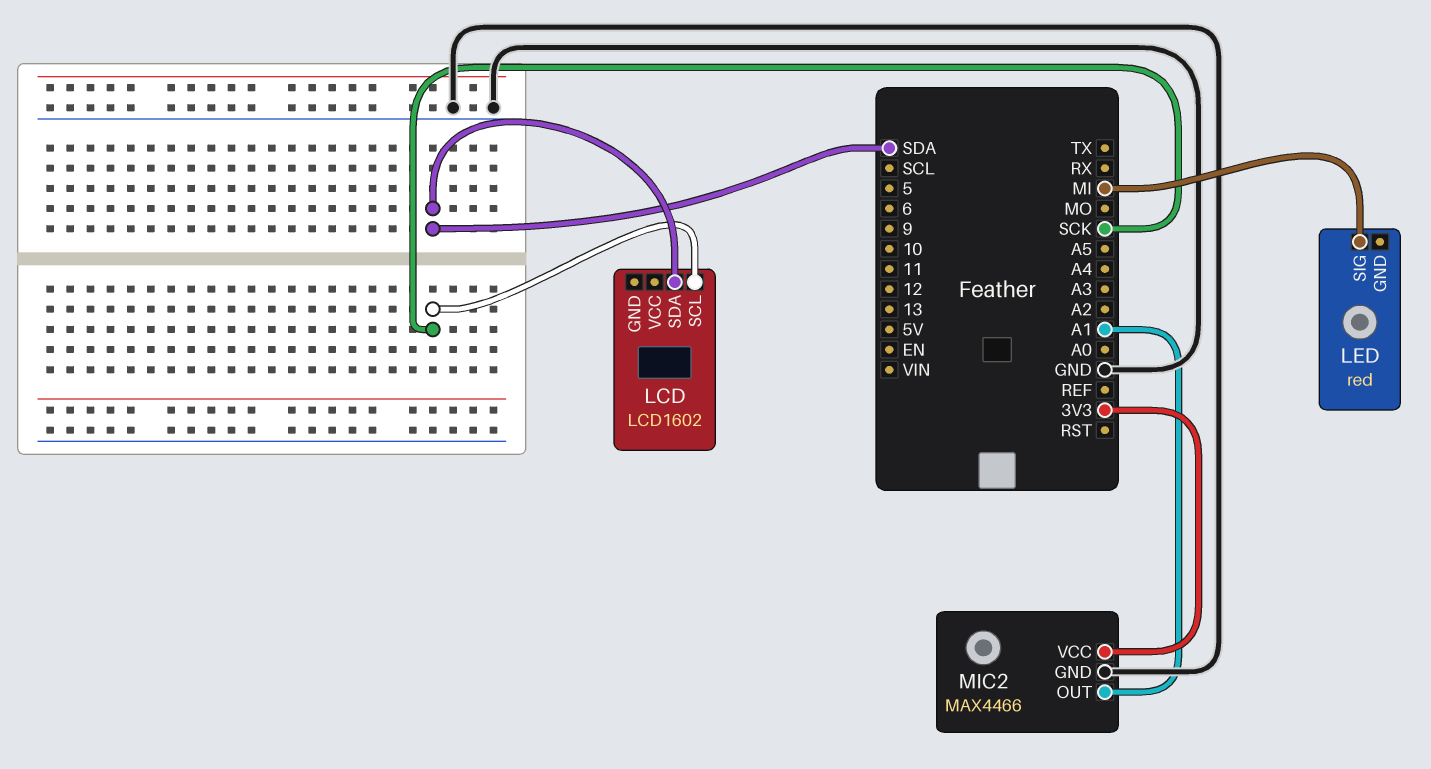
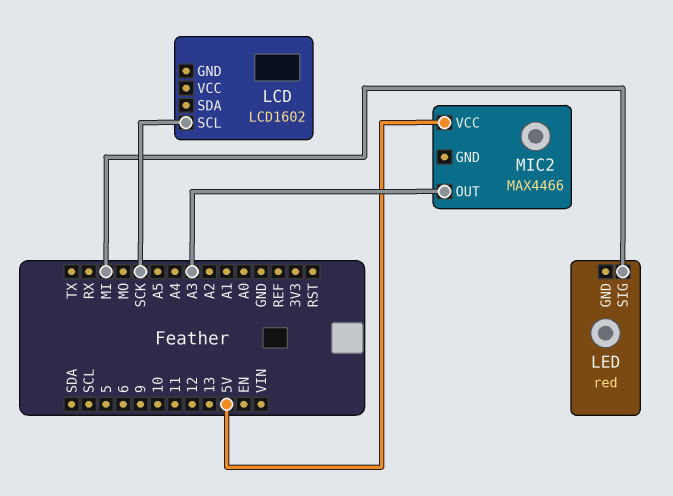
LCD pin SDA: SDA -> none
MIC2 pin GND: GND -> none
MIC2 pin OUT: A1 -> A3
MIC2 pin VCC: 3V3 -> 5V

